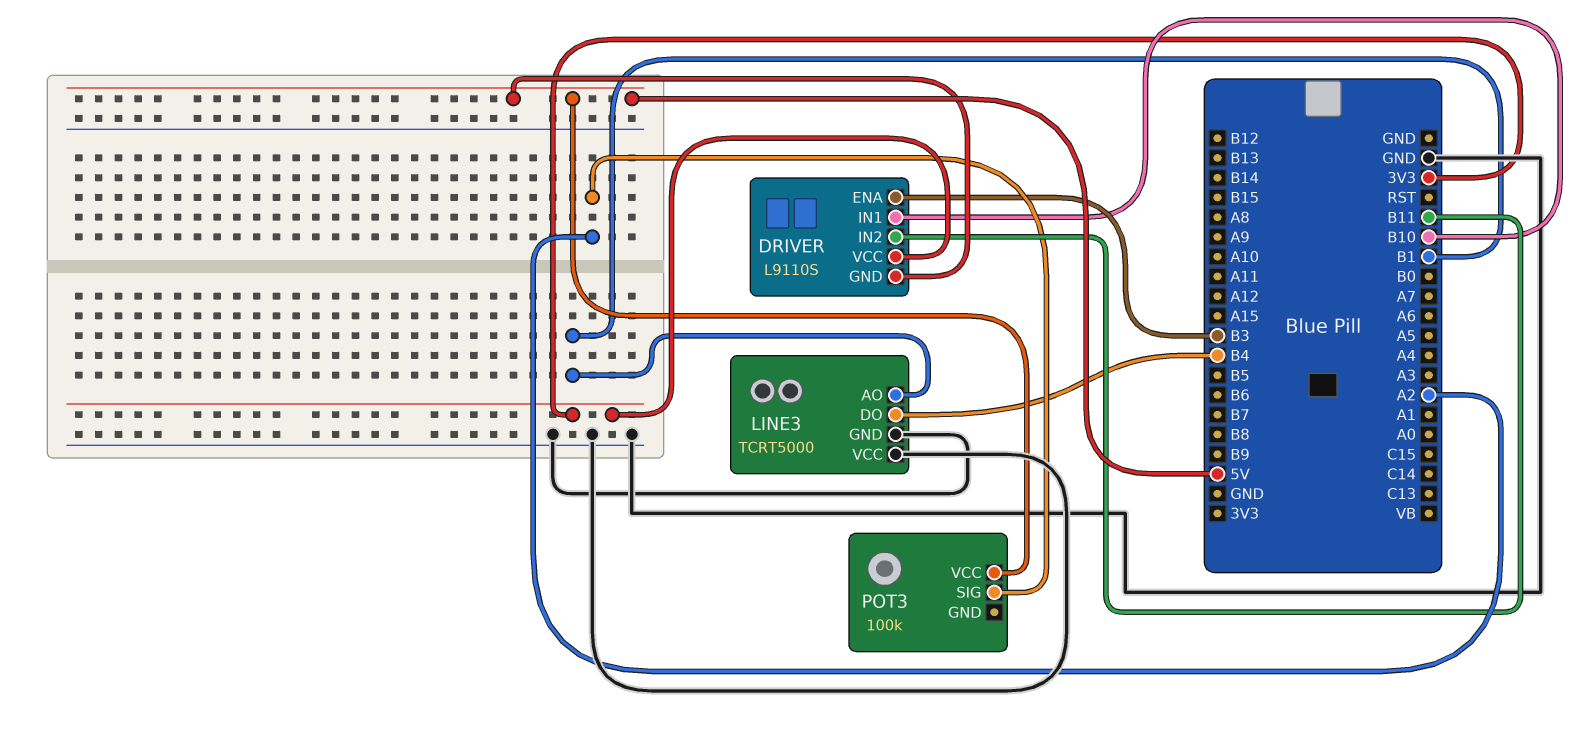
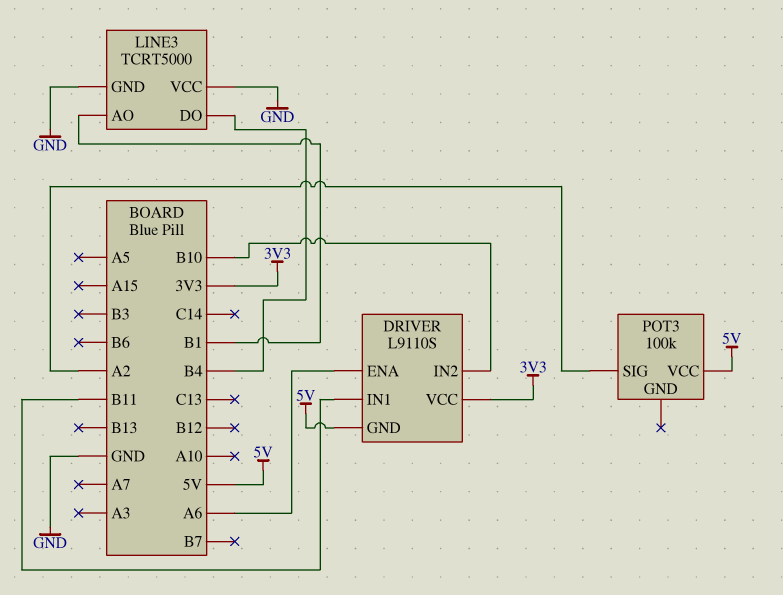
DRIVER pin ENA: B3 -> A6
DRIVER pin IN1: B10 -> B11
DRIVER pin IN2: B11 -> B10

